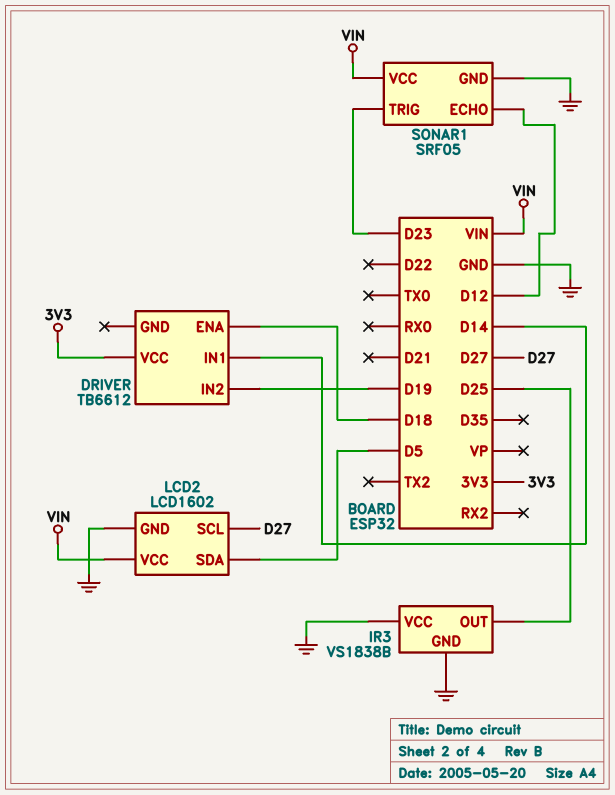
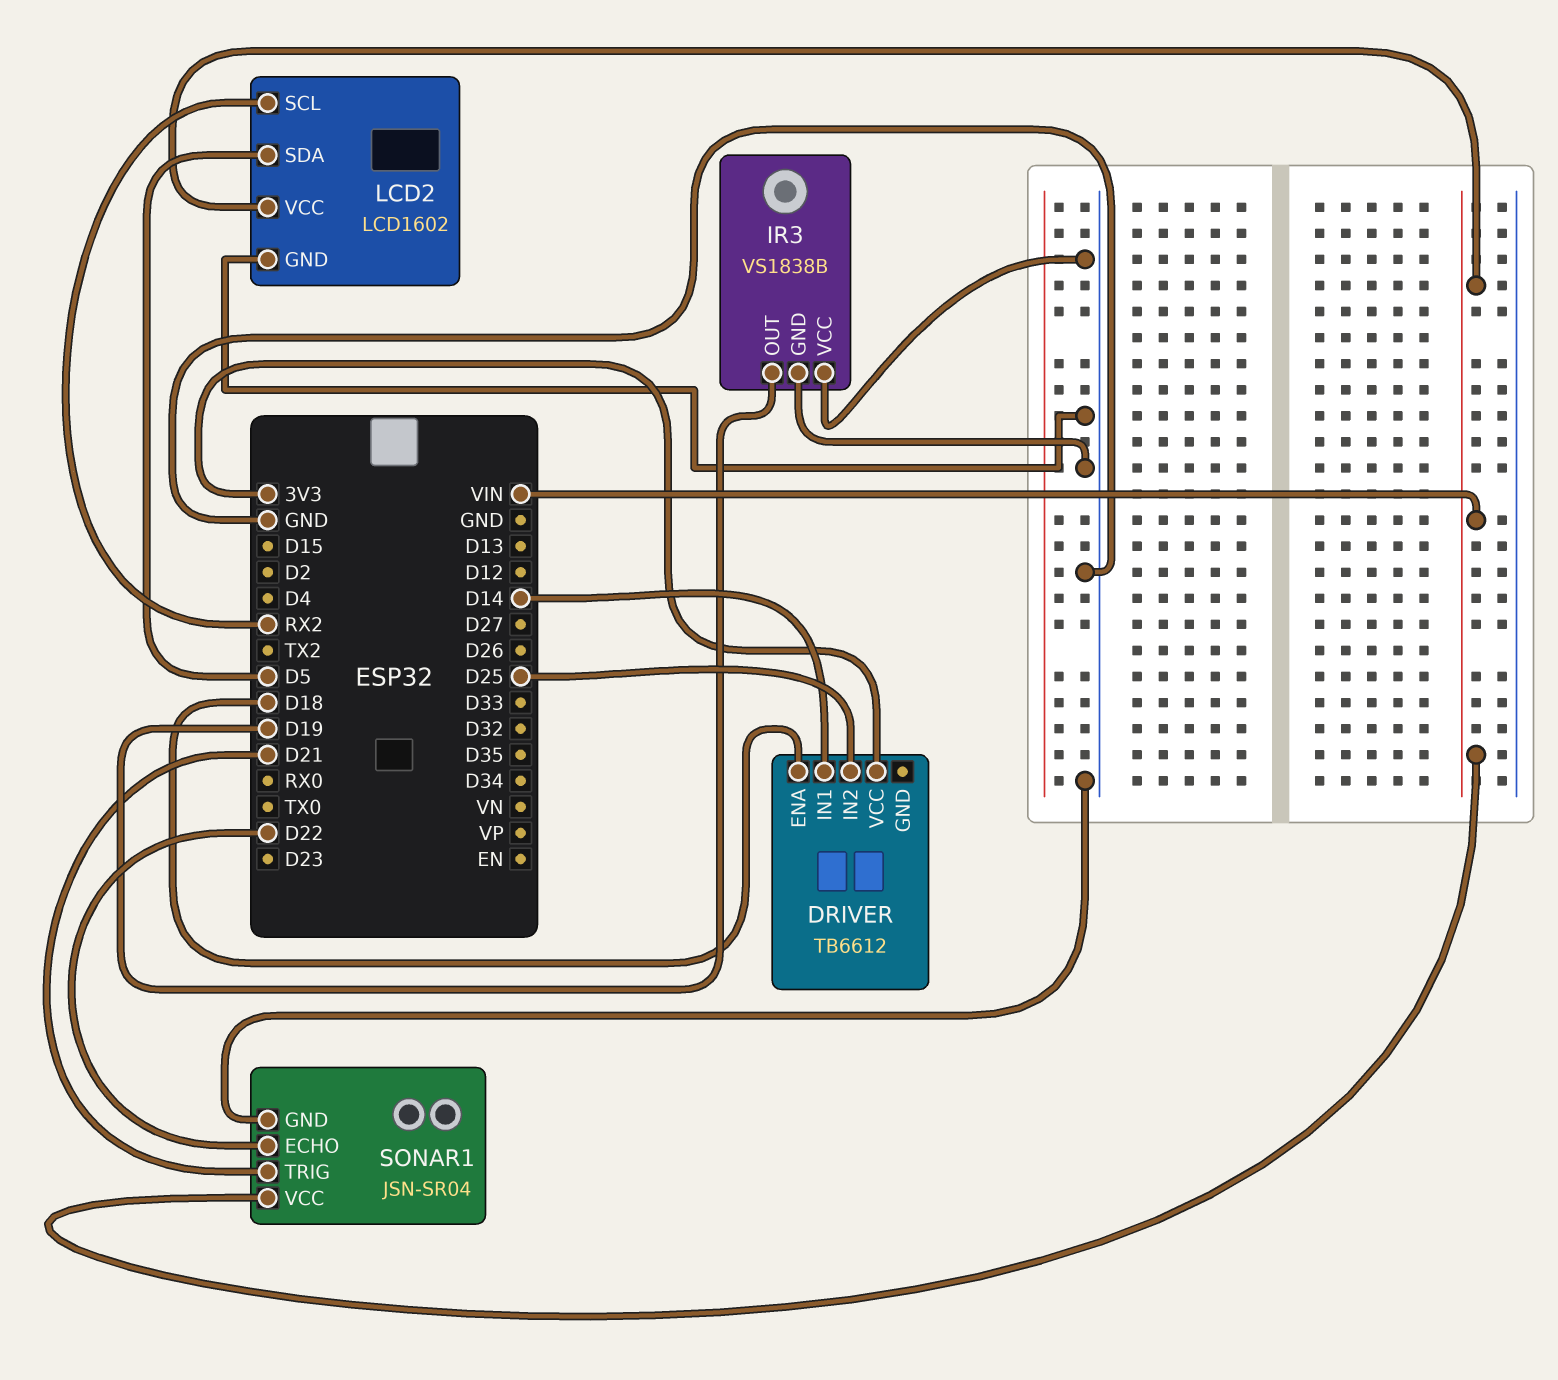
DRIVER pin IN2: D19 -> D25
IR3 pin OUT: D25 -> D19
LCD2 pin SCL: D27 -> RX2
SONAR1: SRF05 -> JSN-SR04
SONAR1 pin ECHO: D12 -> D22
SONAR1 pin TRIG: D23 -> D21

